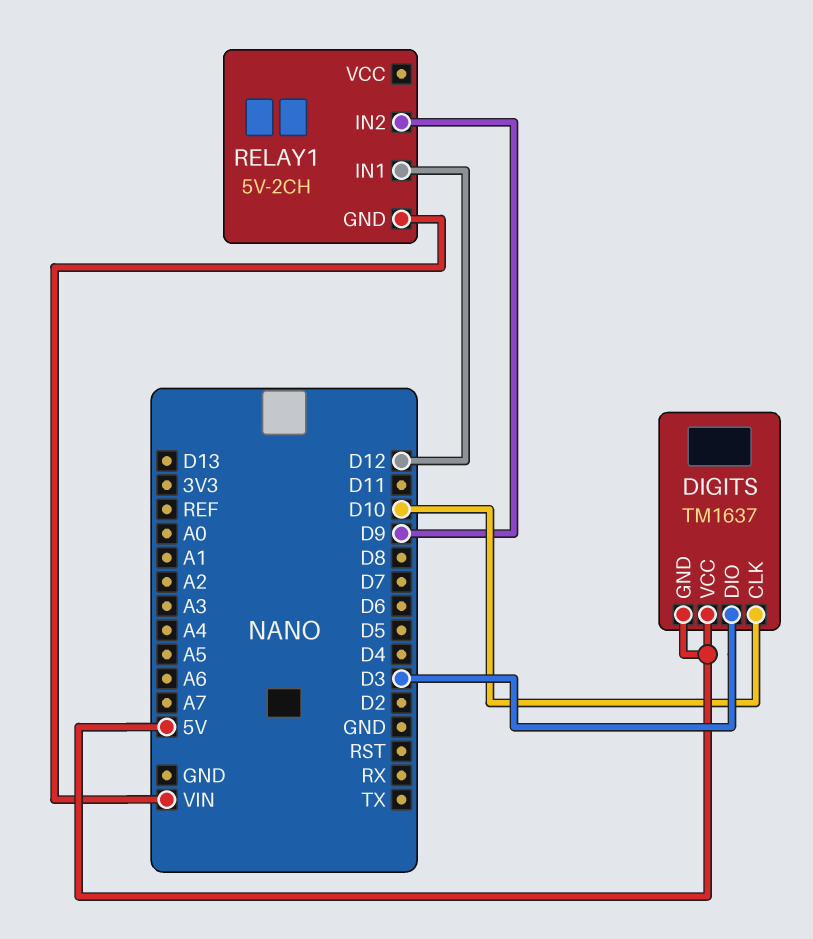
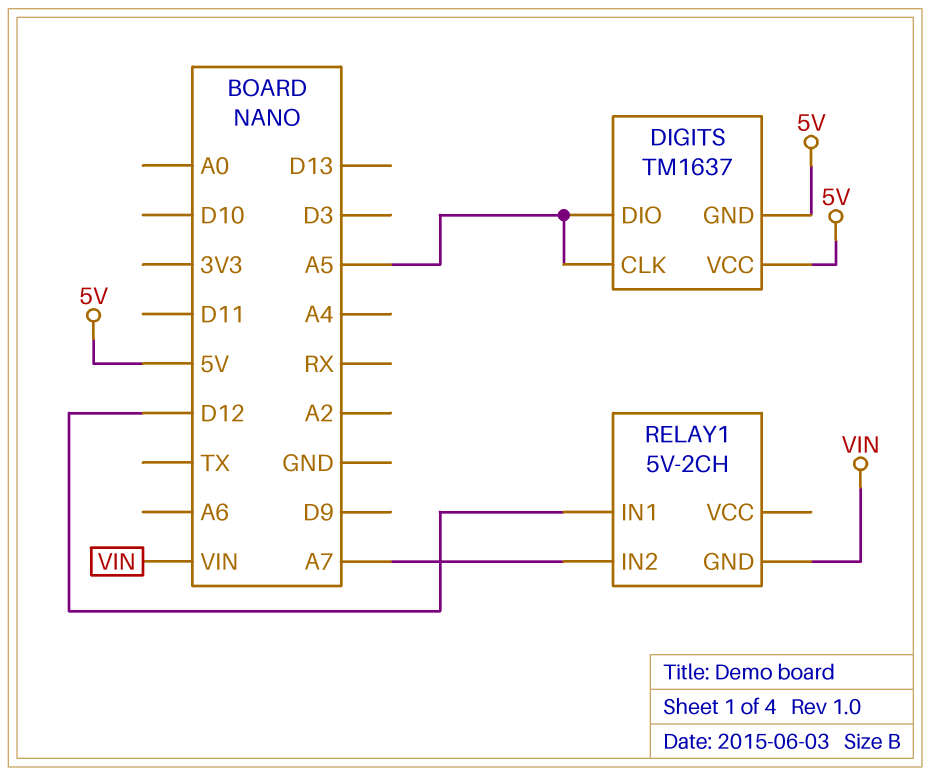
DIGITS pin CLK: D10 -> A5
DIGITS pin DIO: D3 -> A5
RELAY1 pin IN2: D9 -> A7

